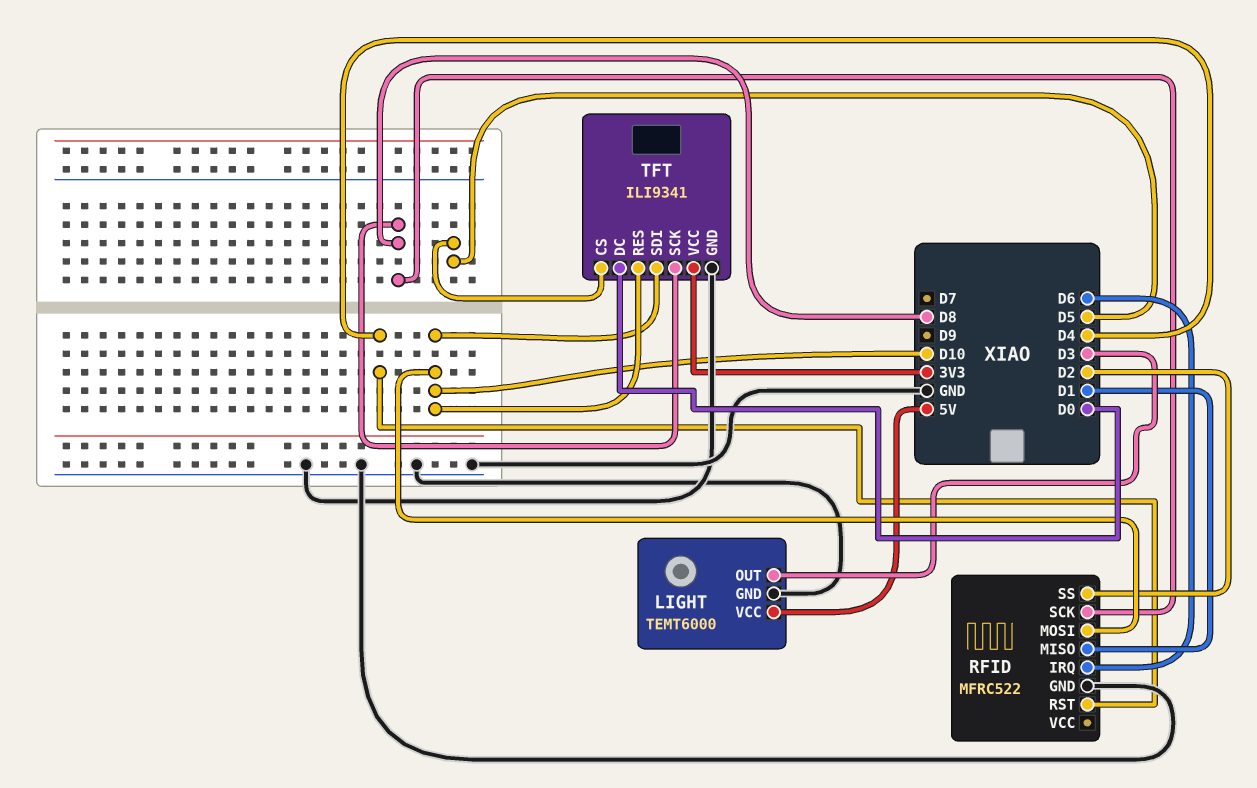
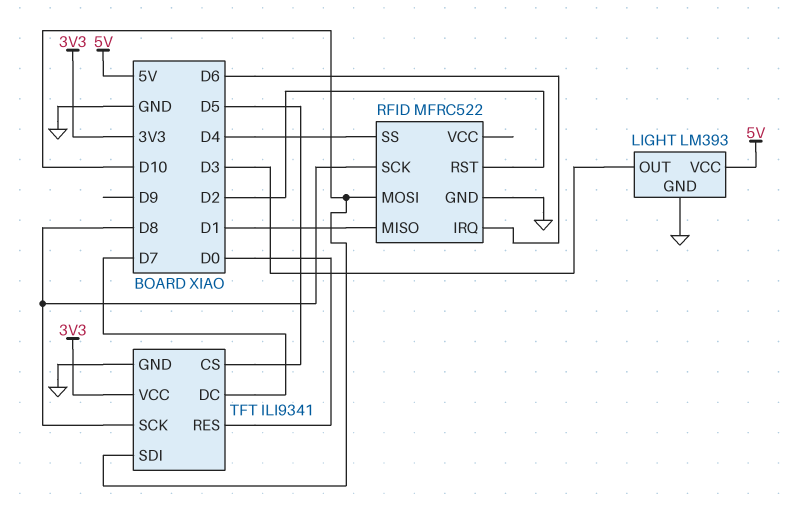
LIGHT: TEMT6000 -> LM393
RFID pin RST: D4 -> D2
RFID pin SS: D2 -> D4
TFT pin DC: D0 -> D7
TFT pin RES: D10 -> D0

